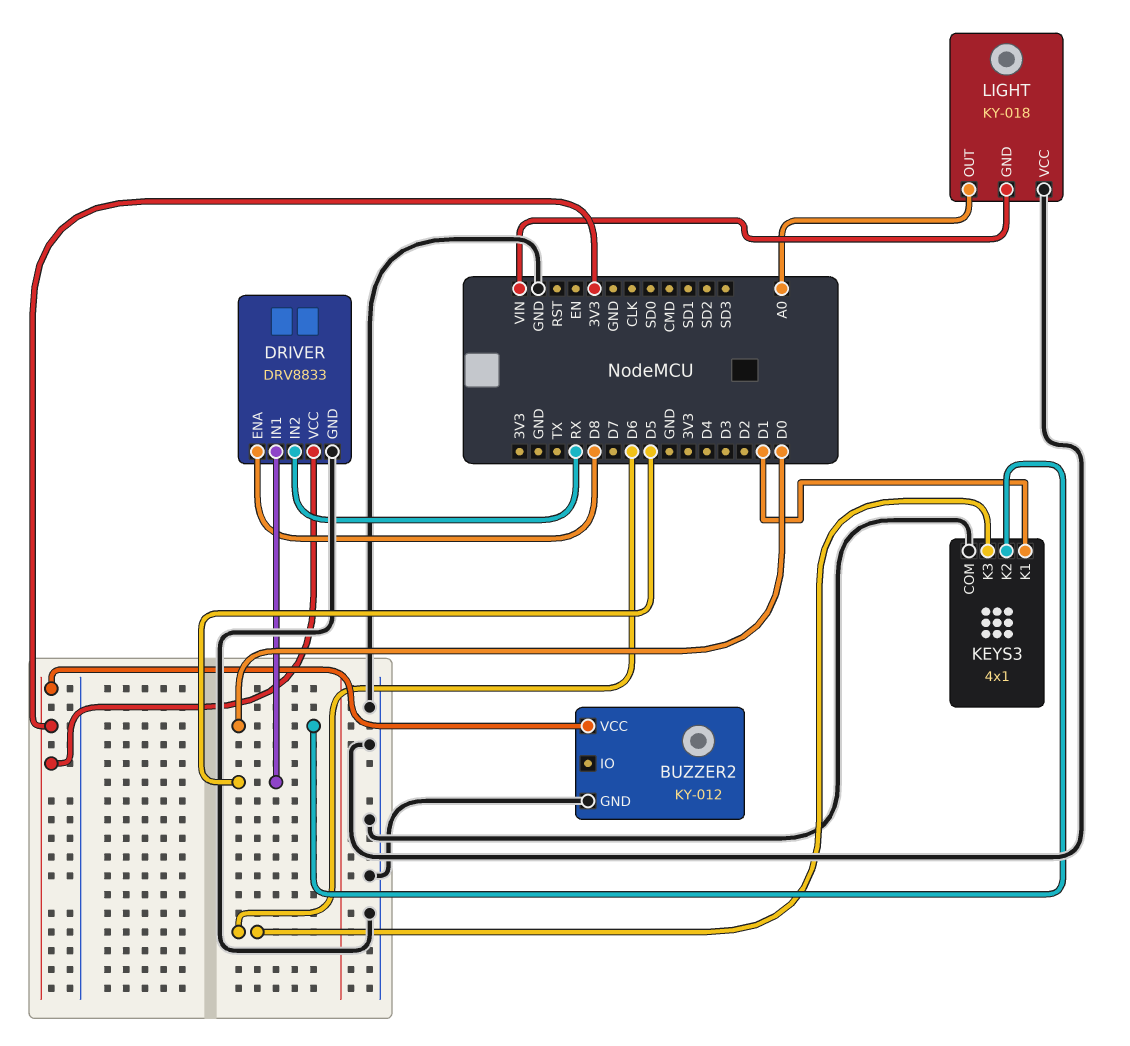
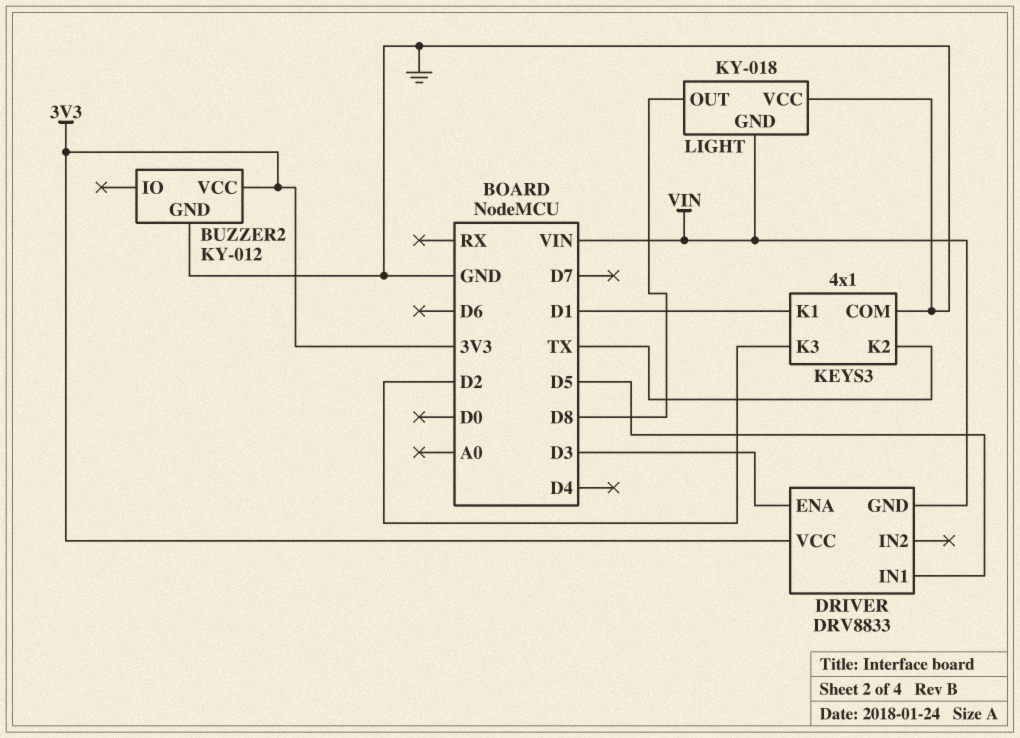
DRIVER pin ENA: D8 -> D3
DRIVER pin GND: GND -> VIN
DRIVER pin IN2: RX -> none
KEYS3 pin K2: D0 -> TX
KEYS3 pin K3: D6 -> D2
LIGHT pin OUT: A0 -> D8

